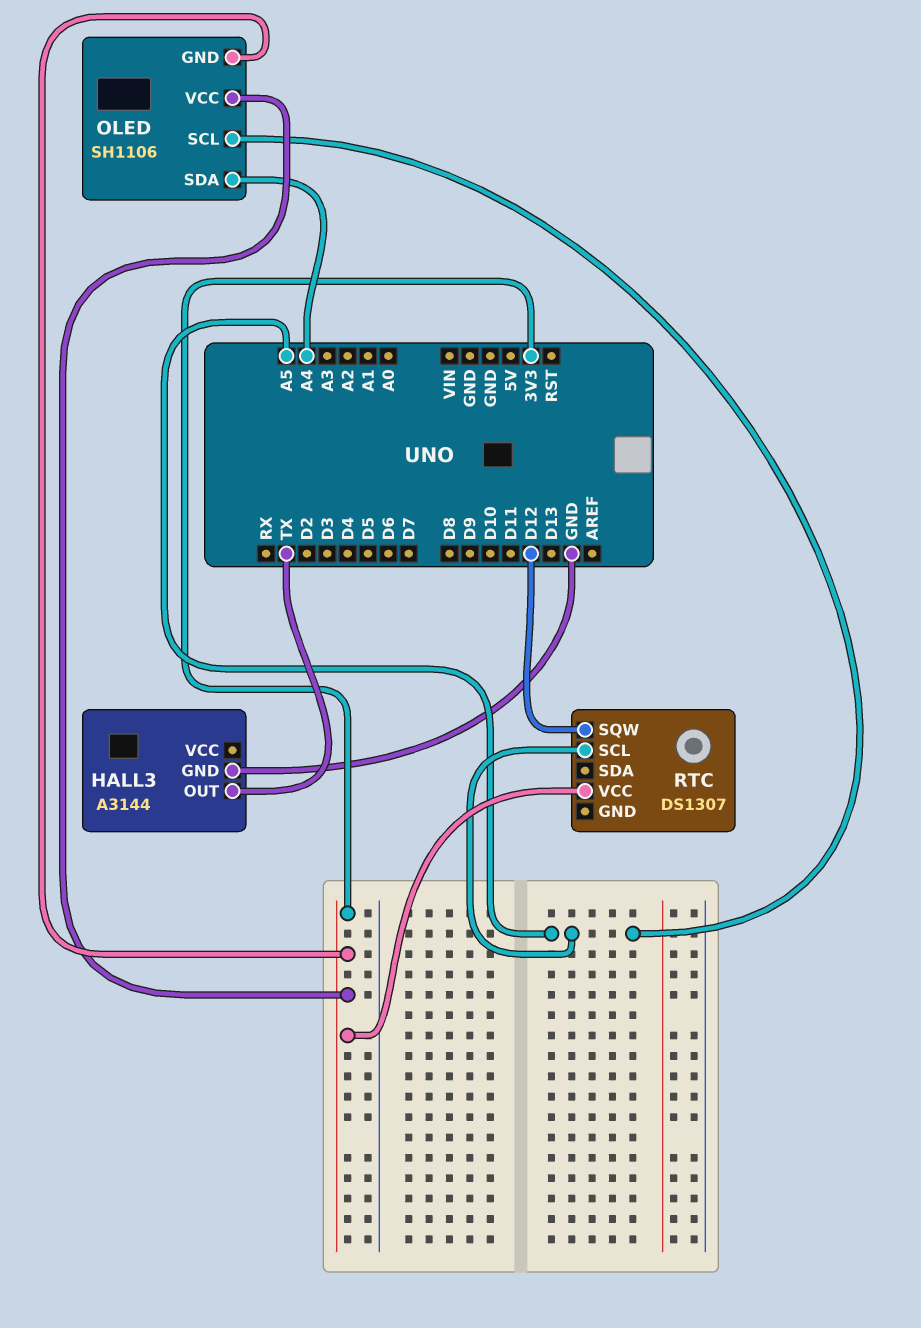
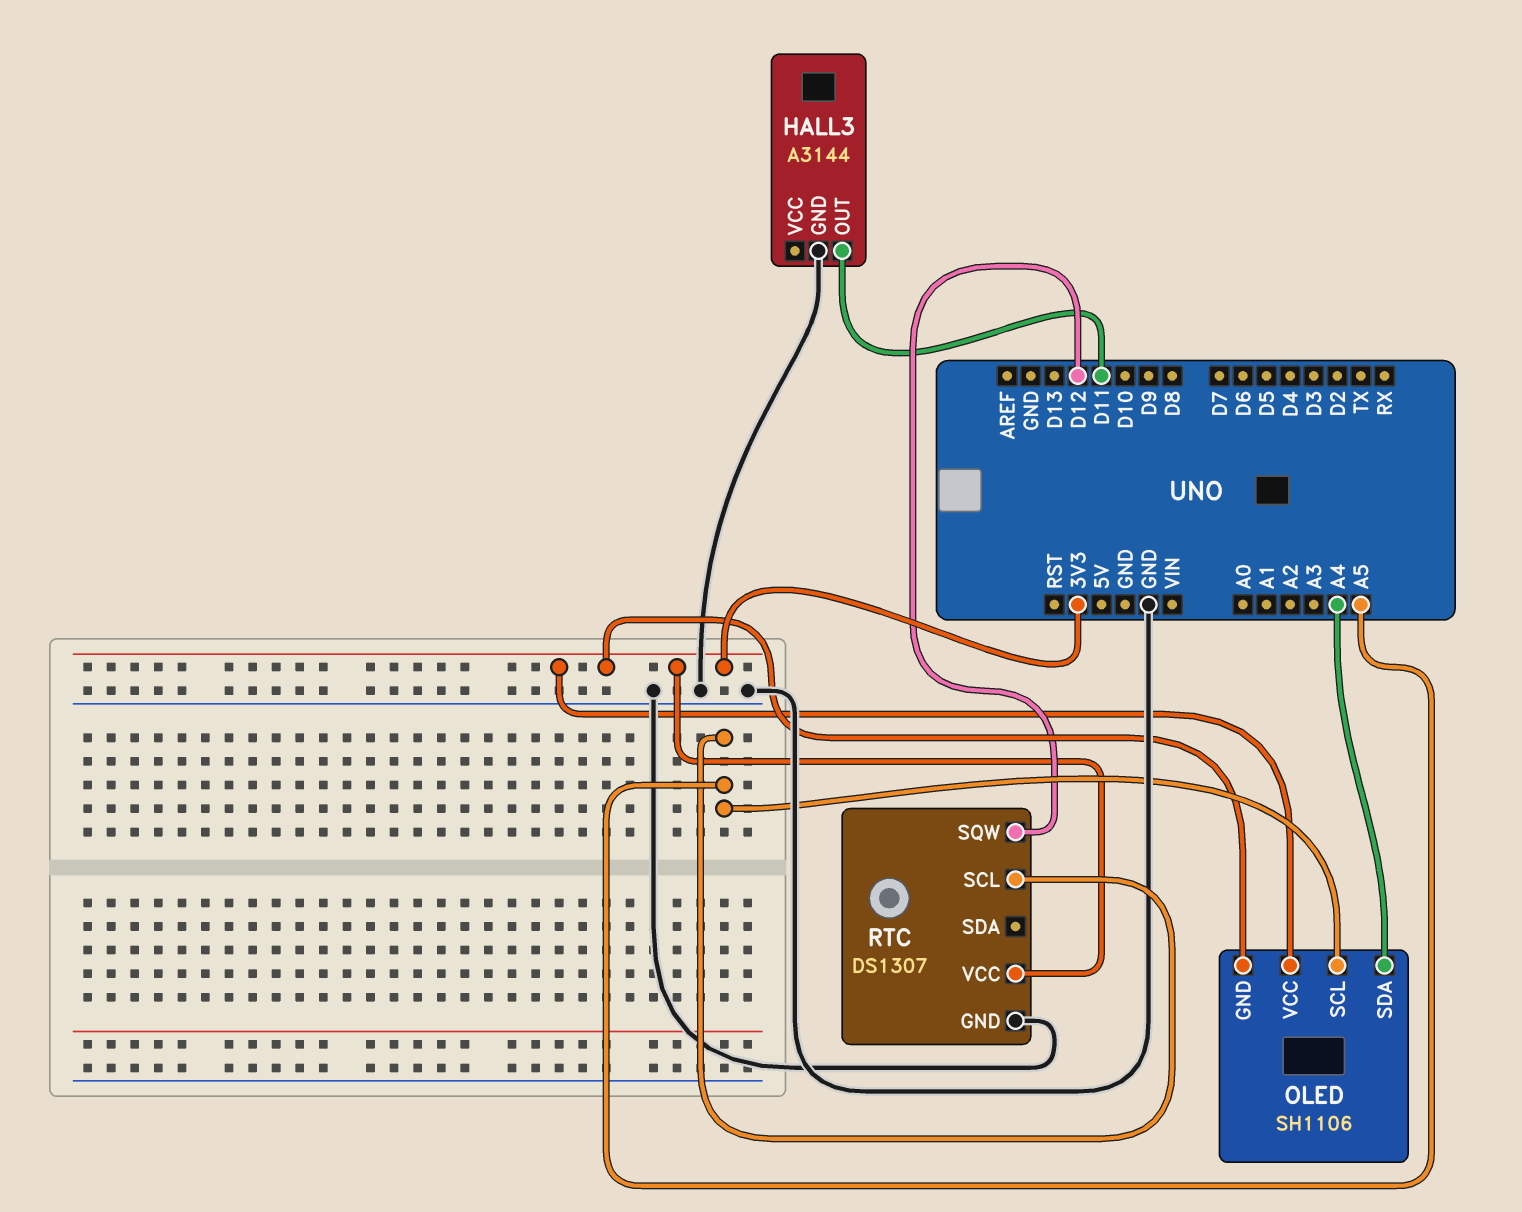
HALL3 pin OUT: TX -> D11
RTC pin GND: none -> GND

